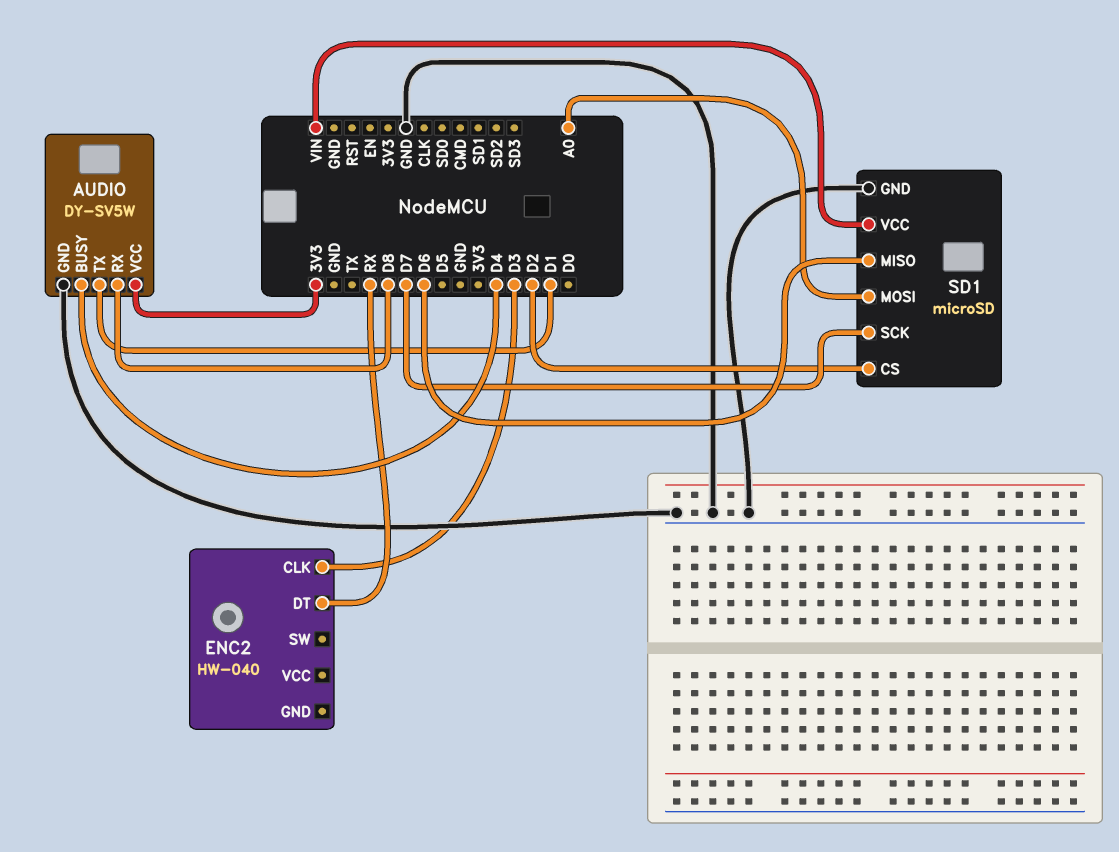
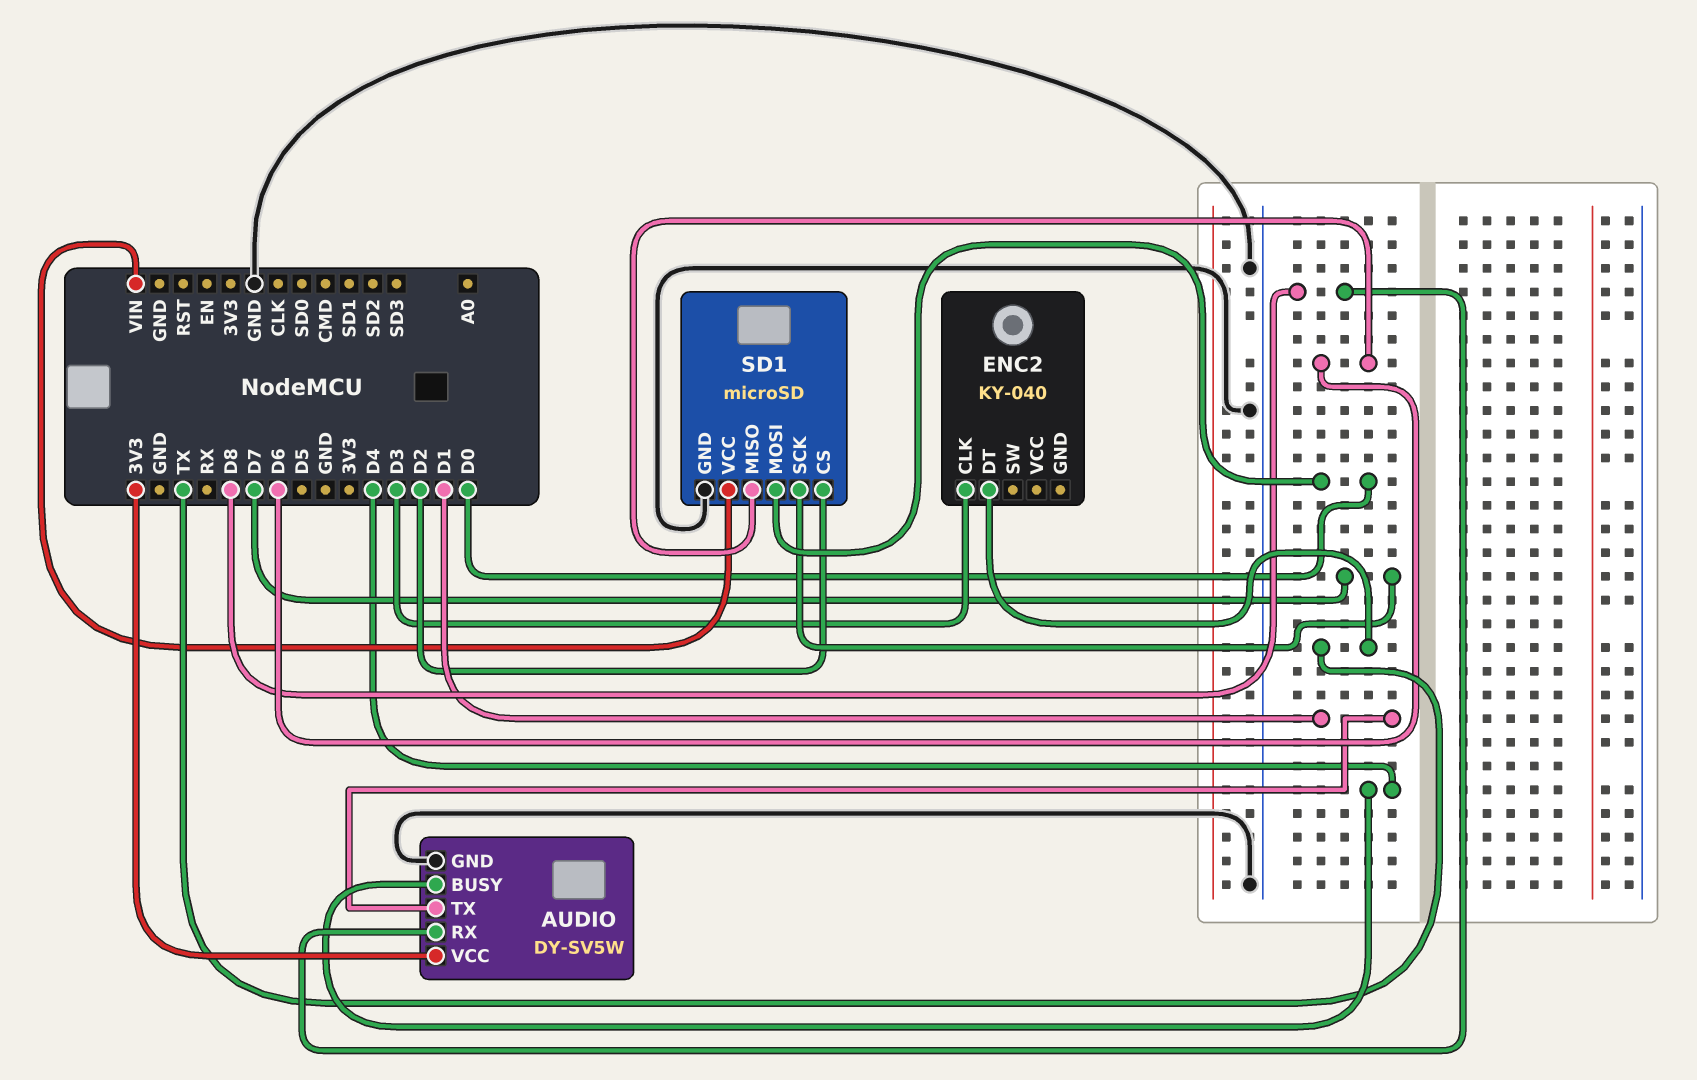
ENC2: HW-040 -> KY-040
ENC2 pin DT: RX -> TX
SD1 pin MOSI: A0 -> D0

